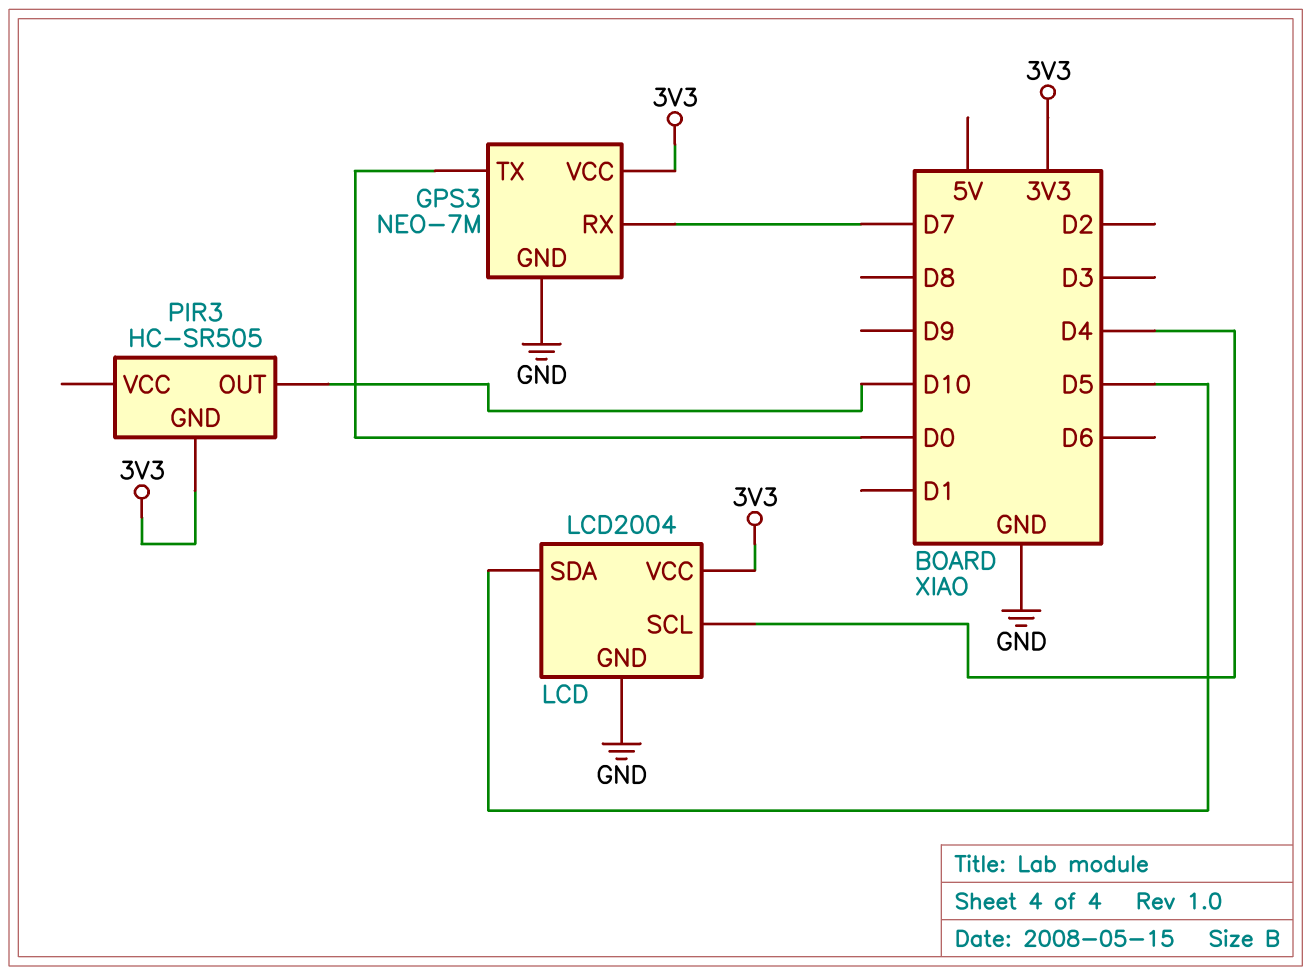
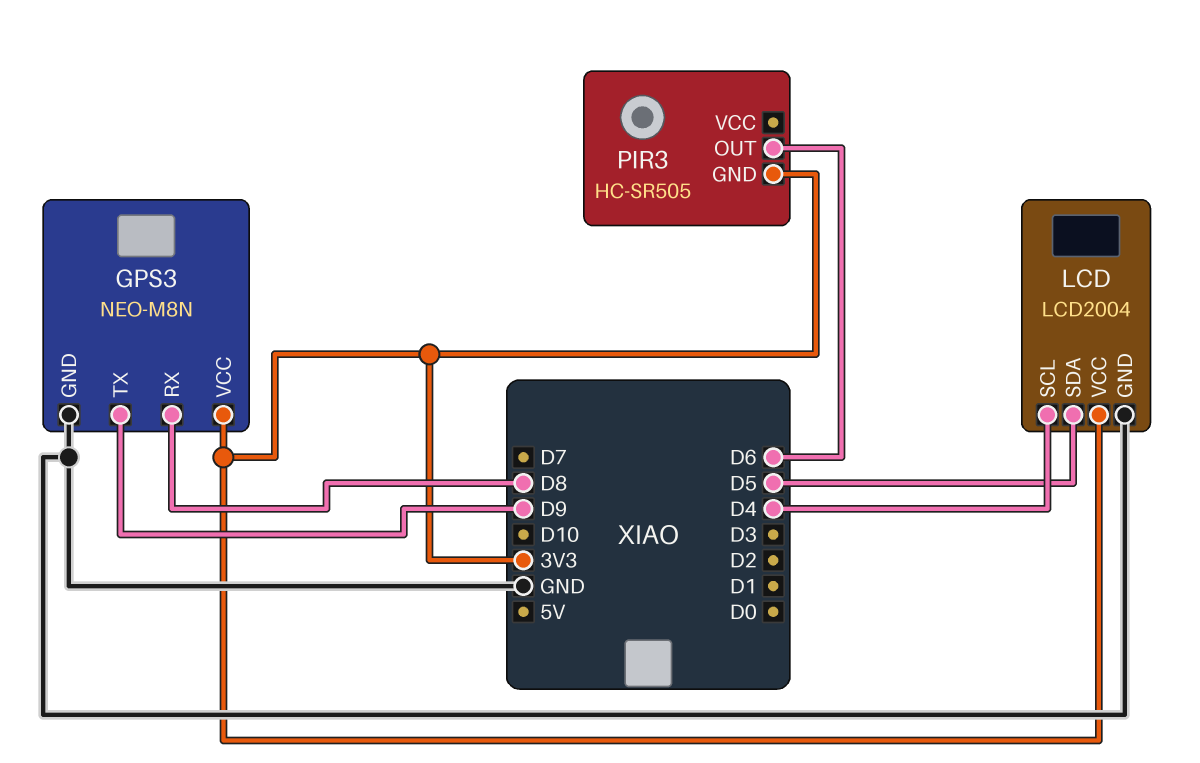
GPS3: NEO-7M -> NEO-M8N
GPS3 pin RX: D7 -> D8
GPS3 pin TX: D0 -> D9
PIR3 pin OUT: D10 -> D6

